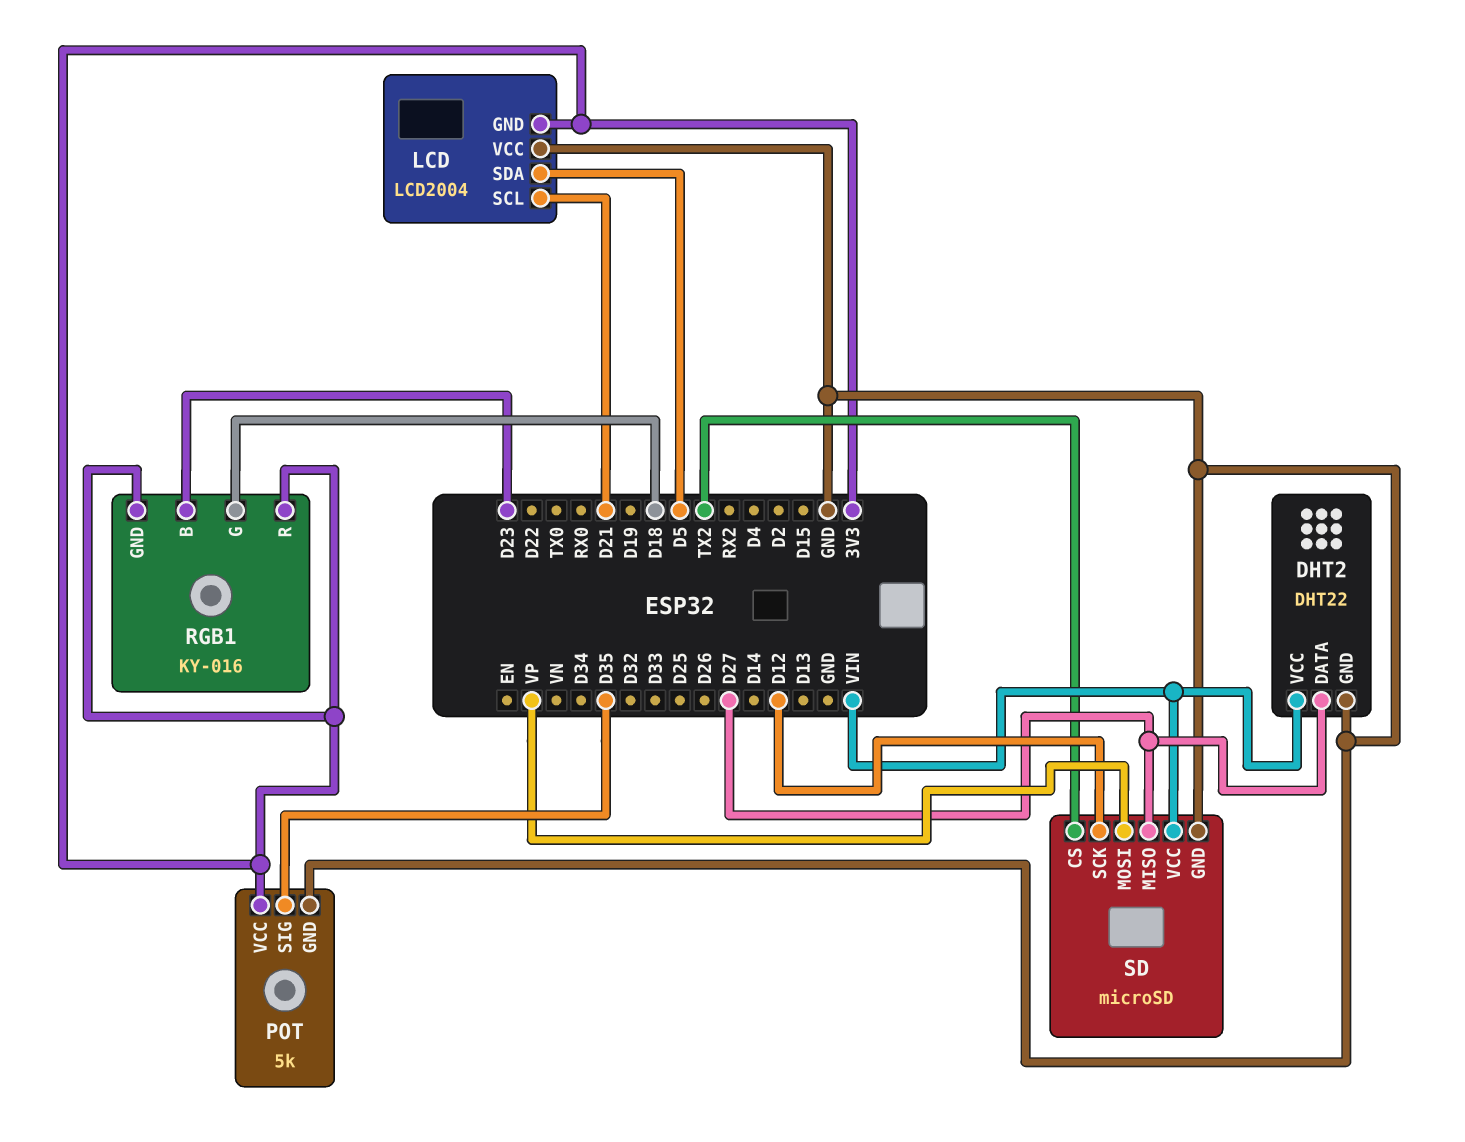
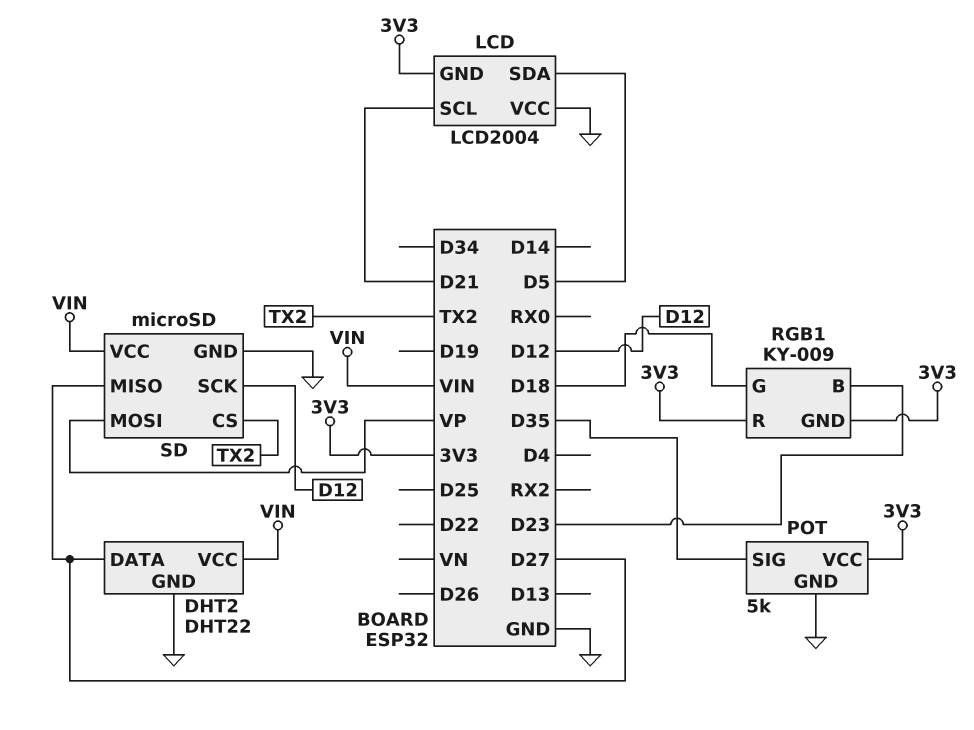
RGB1: KY-016 -> KY-009

